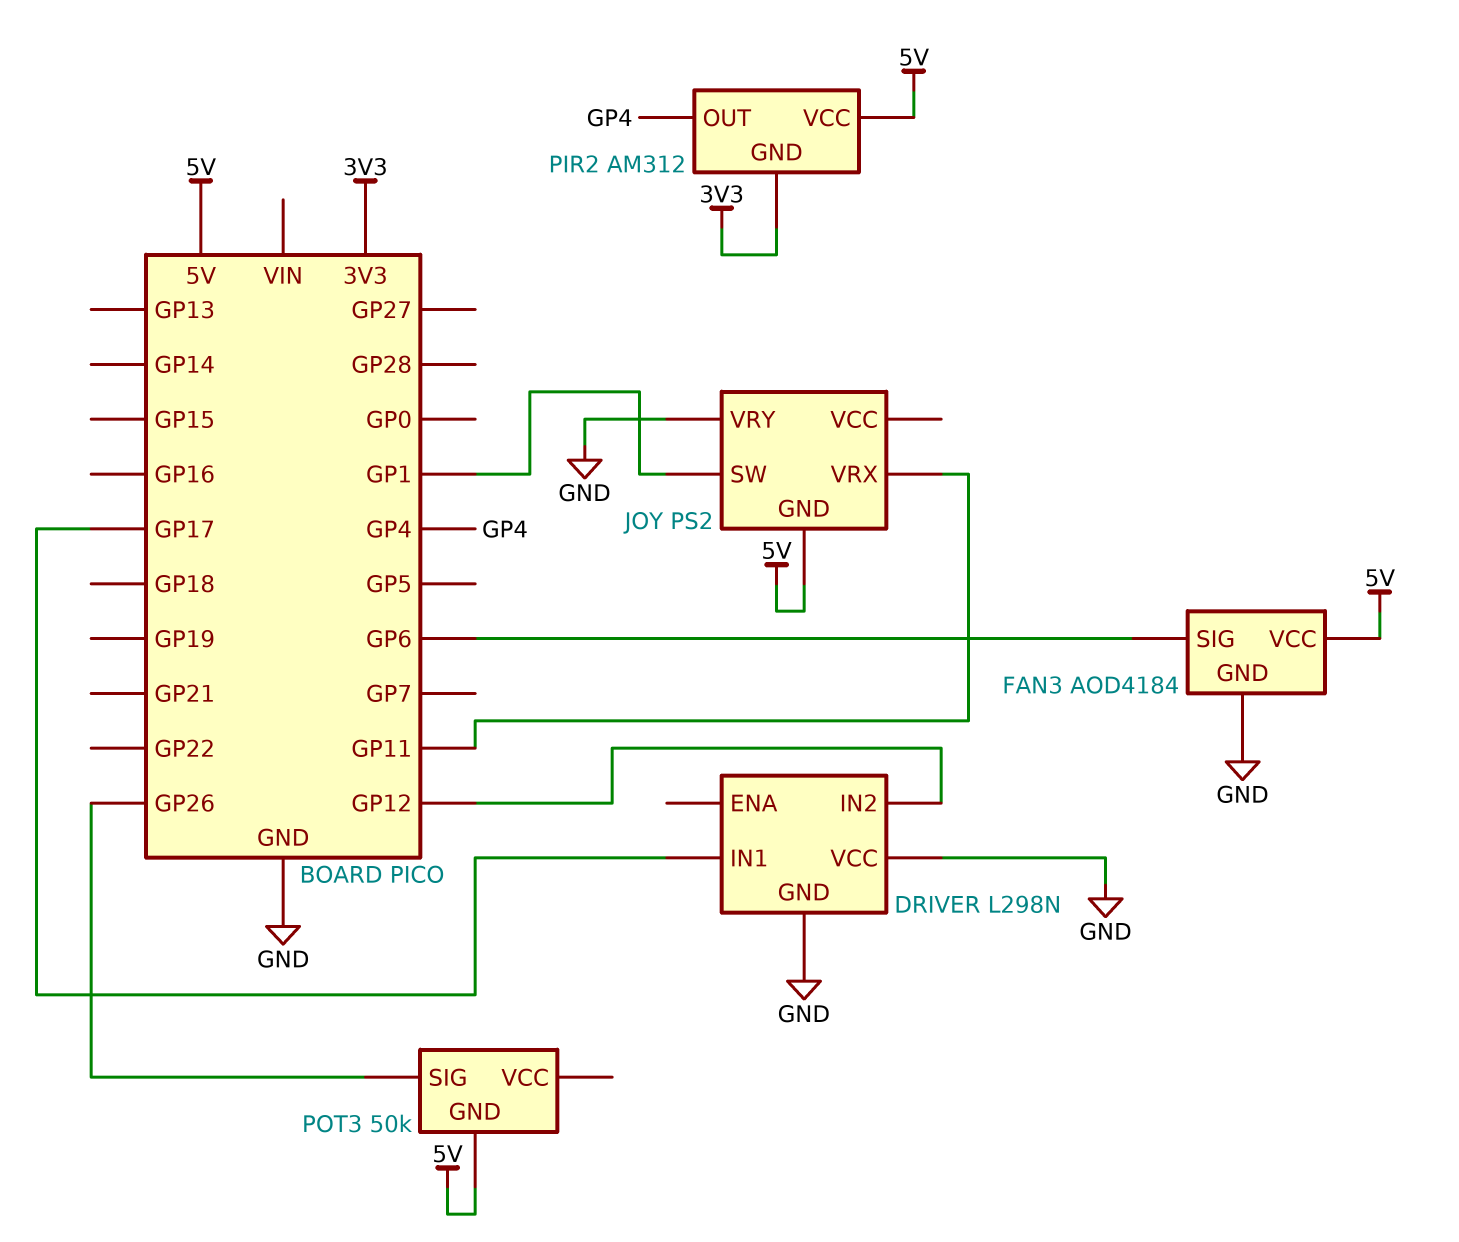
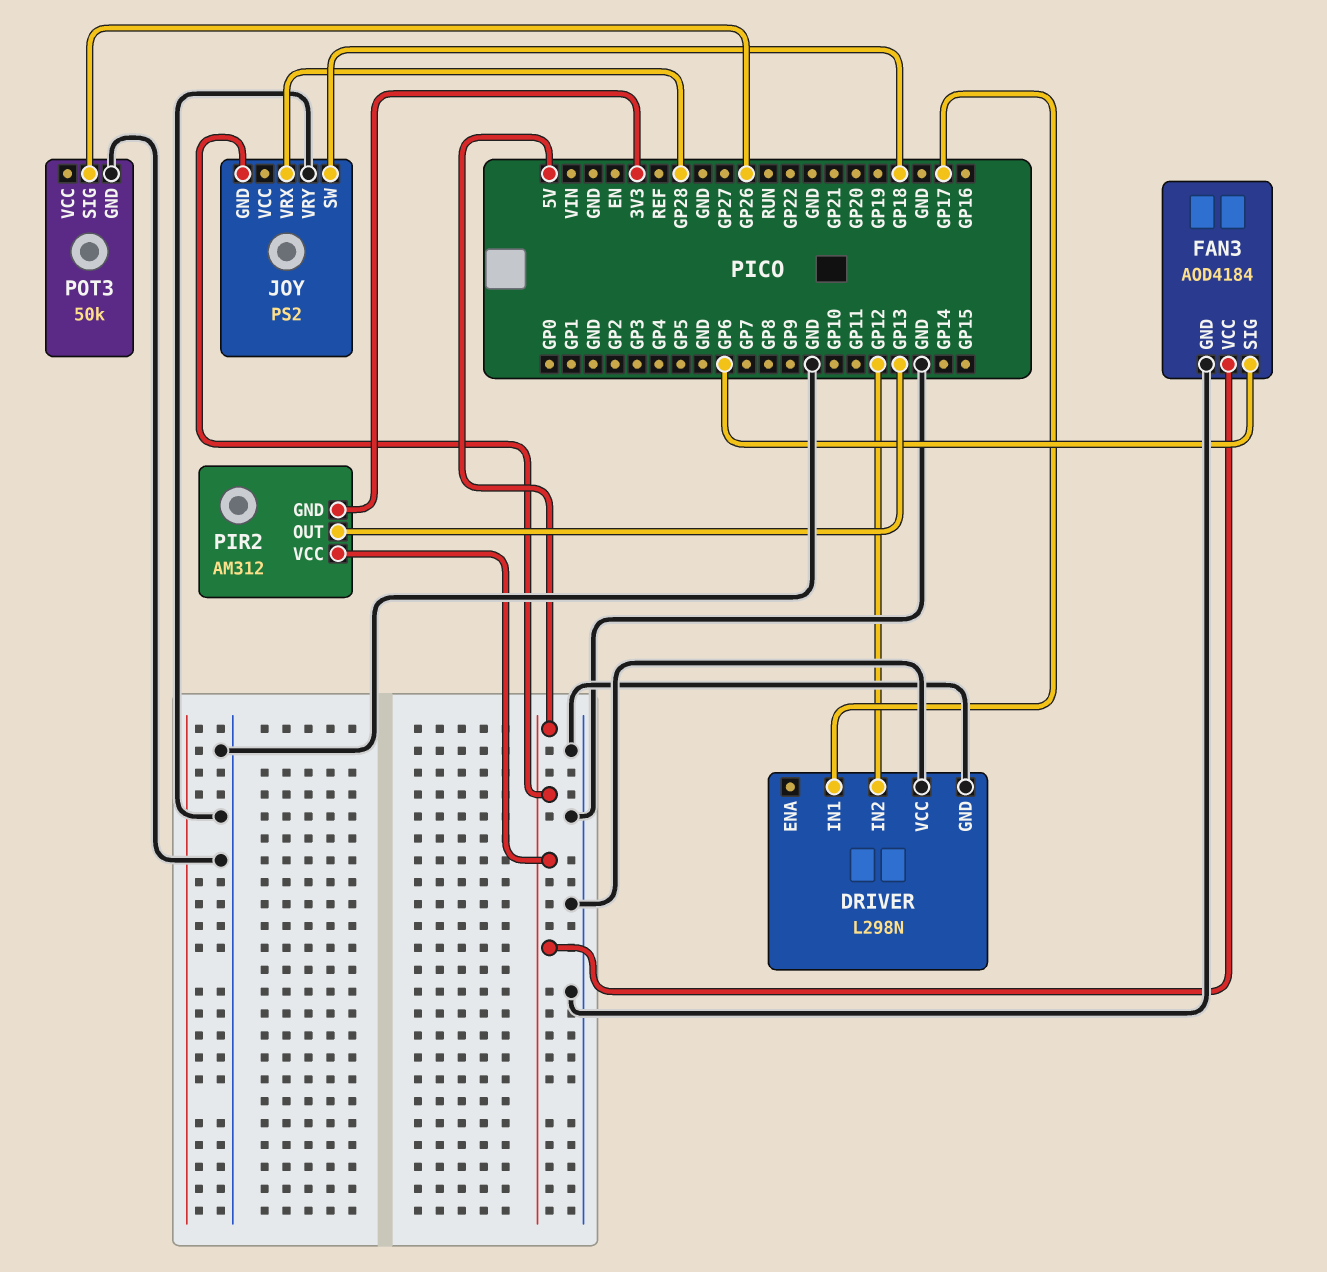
JOY pin SW: GP1 -> GP18
JOY pin VRX: GP11 -> GP28
PIR2 pin OUT: GP4 -> GP13
POT3 pin GND: 5V -> GND

